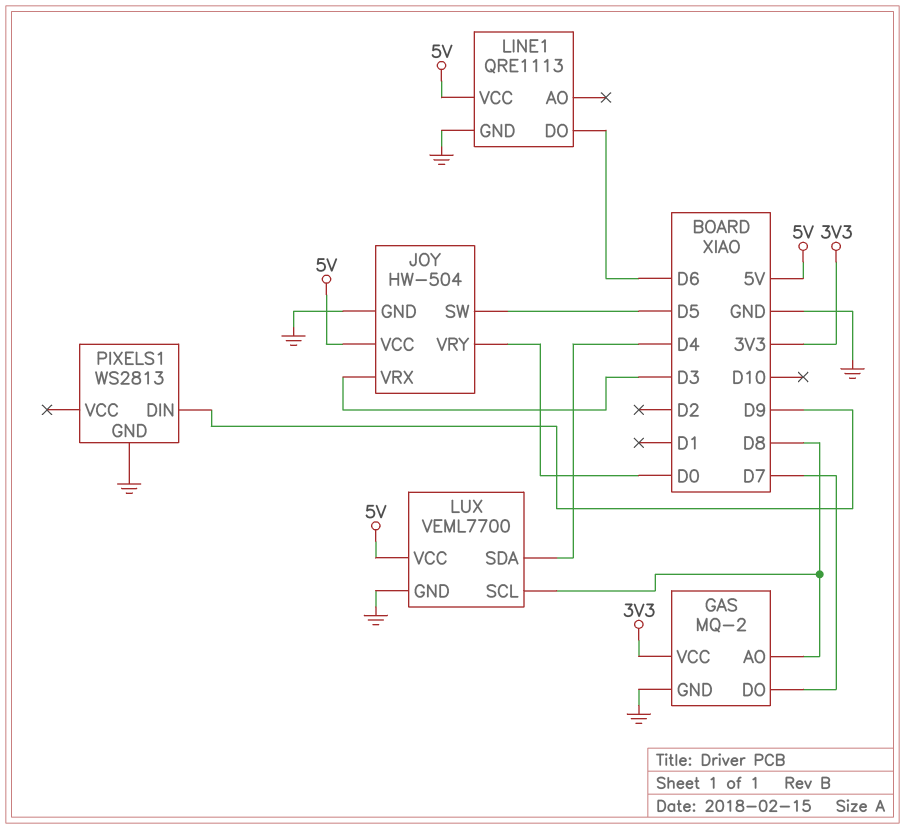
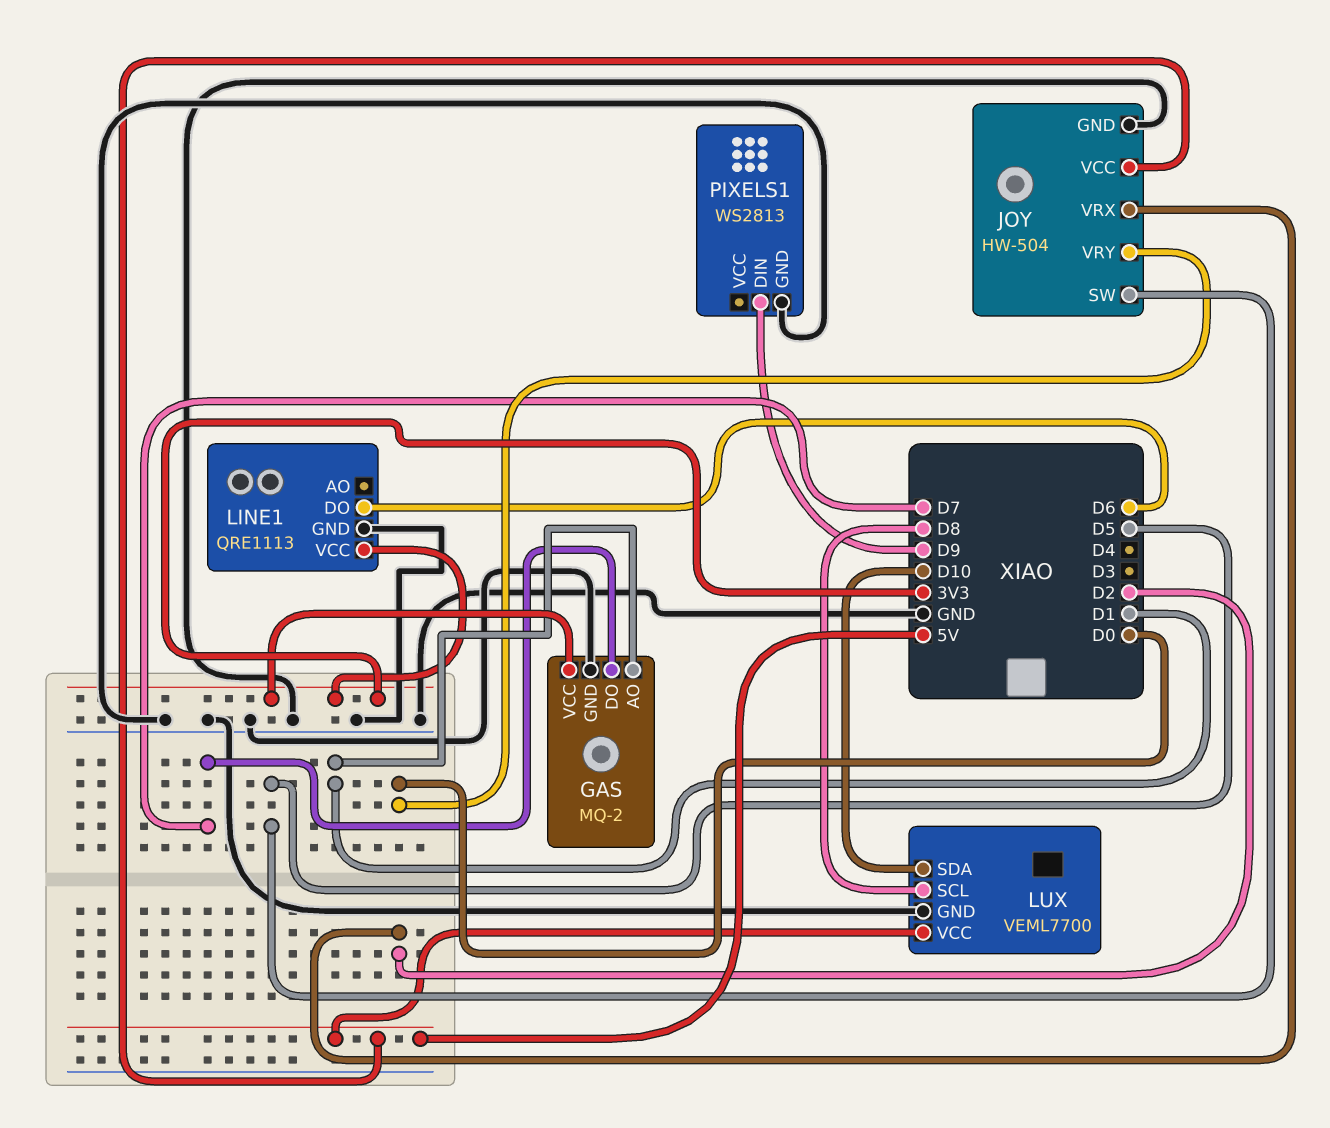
GAS pin AO: D8 -> D1
JOY pin VRX: D3 -> D2
LINE1 pin VCC: 5V -> 3V3
LUX pin SDA: D4 -> D10

